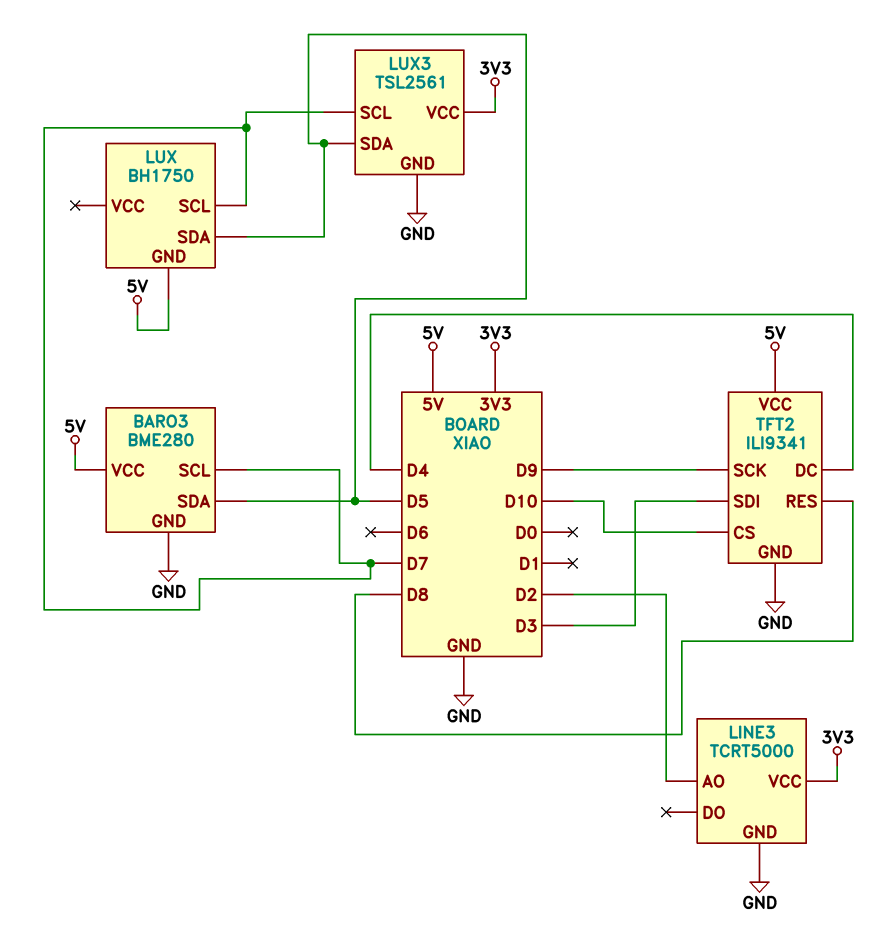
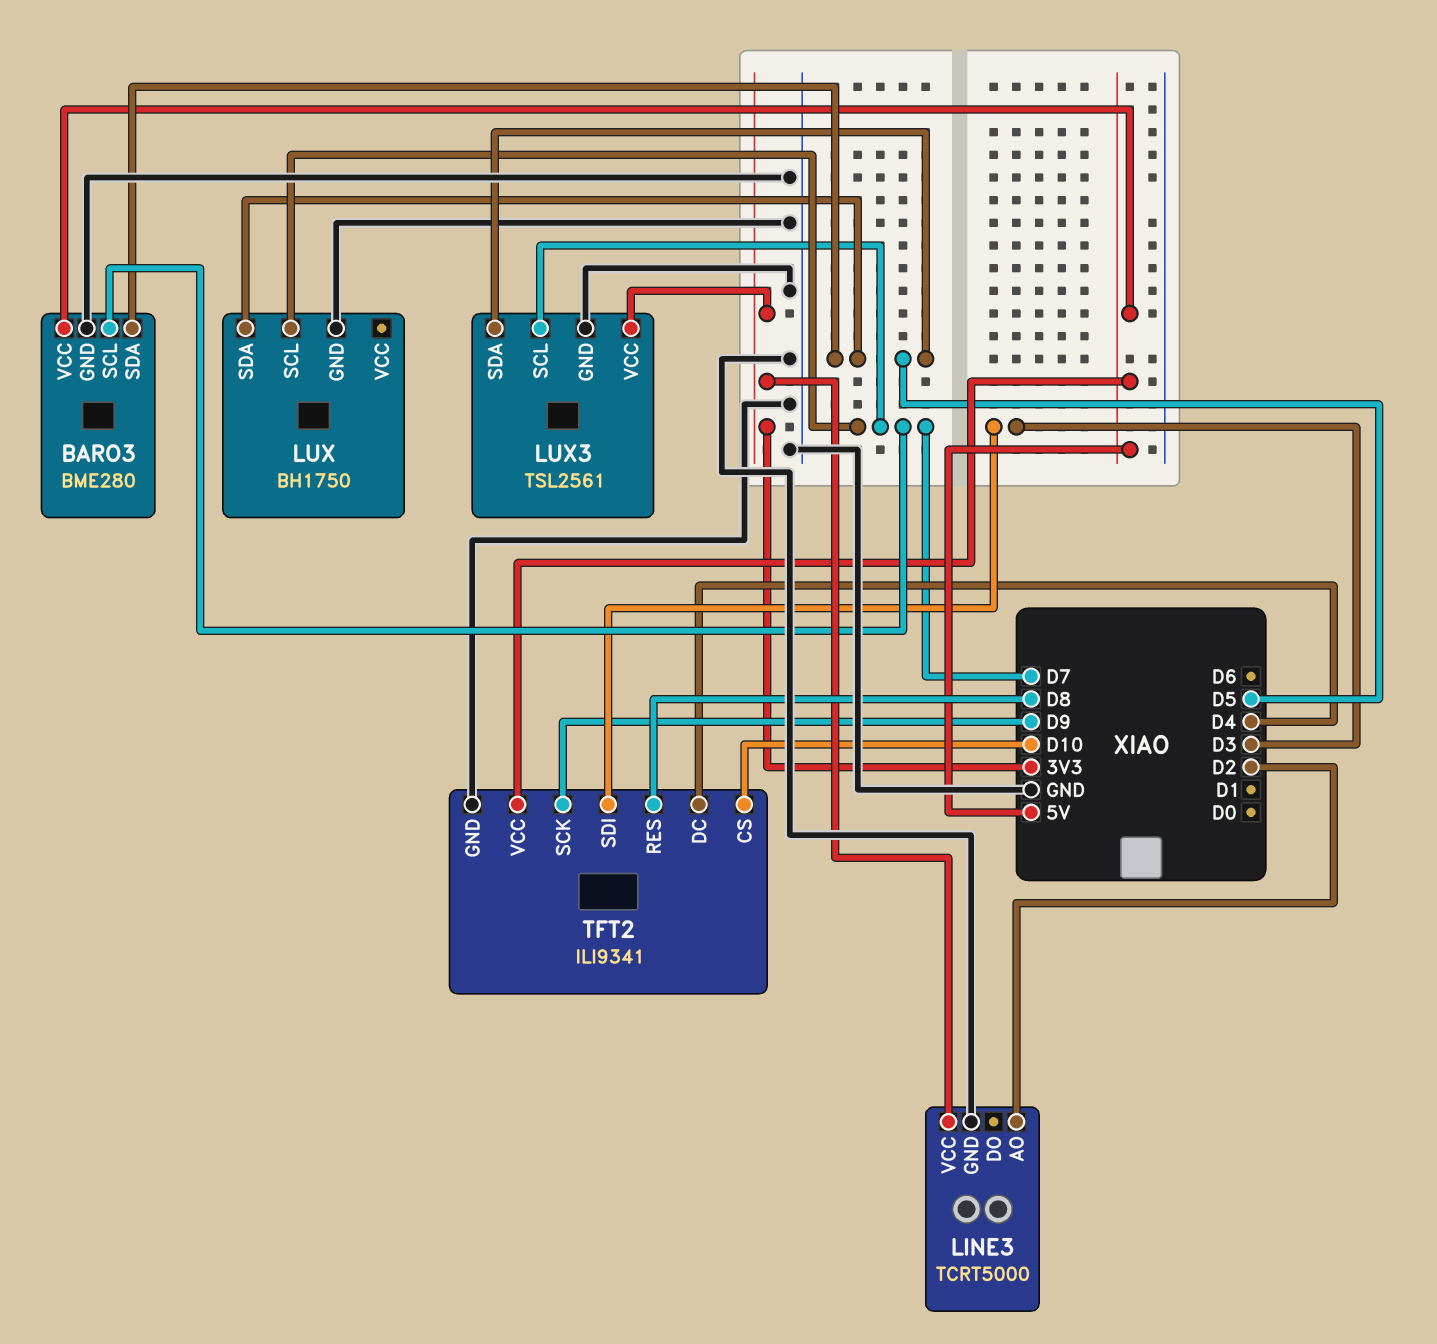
LUX pin GND: 5V -> GND

